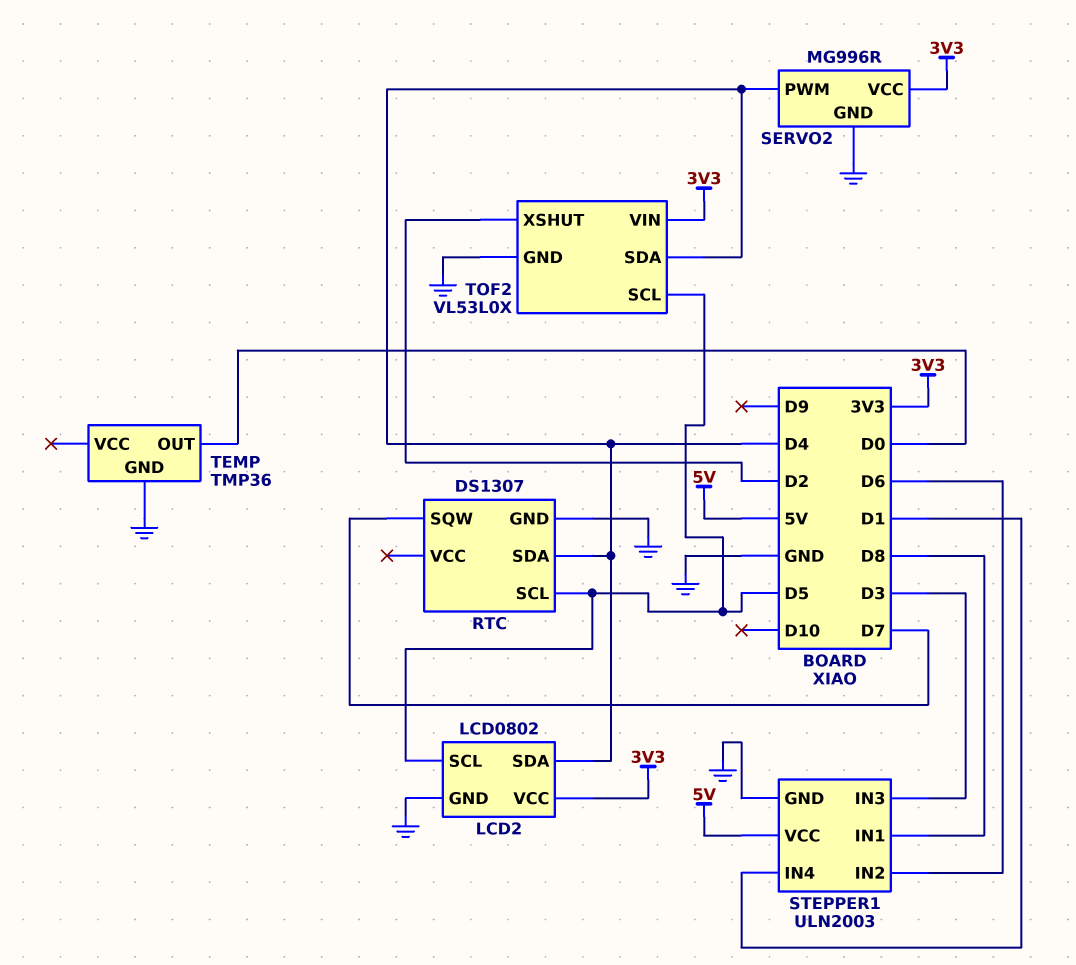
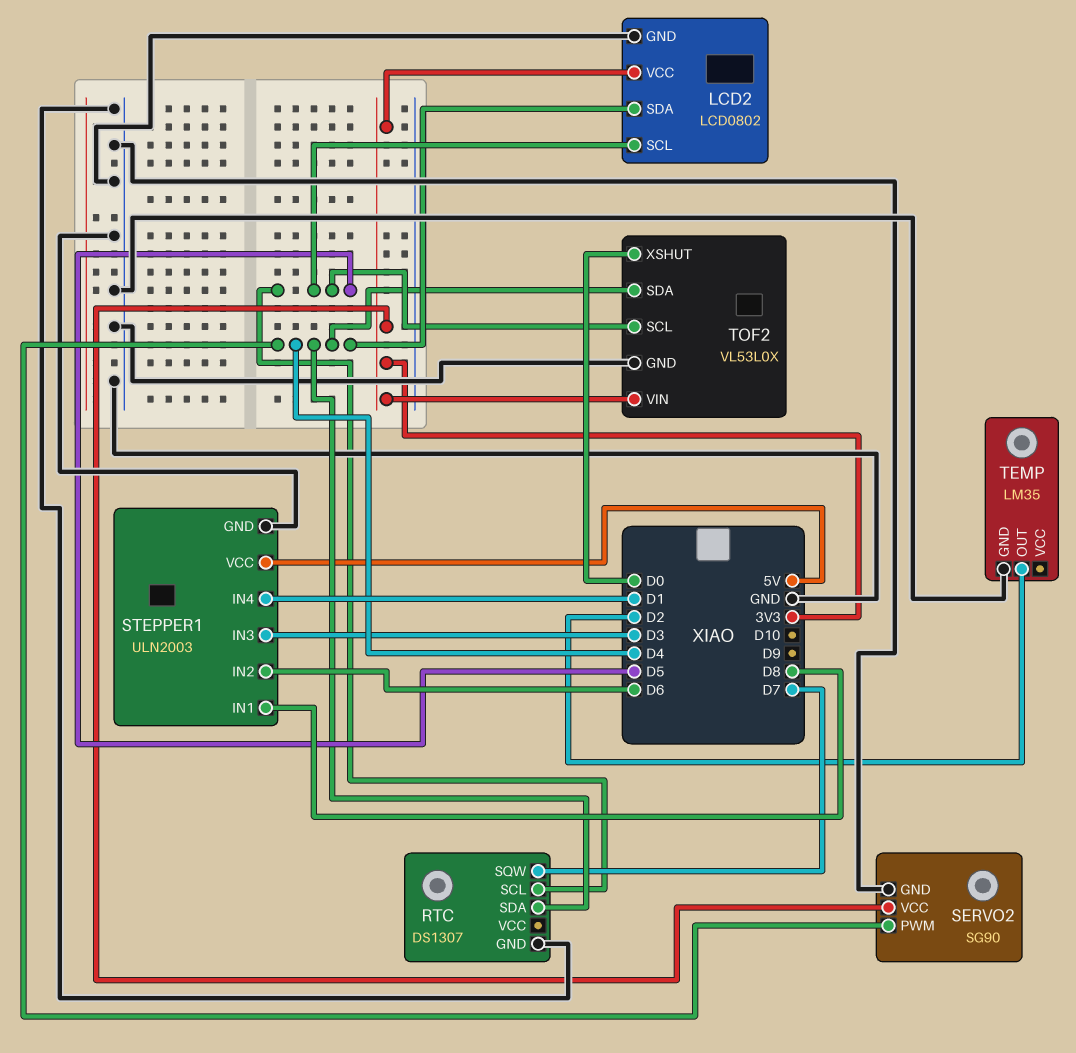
SERVO2: MG996R -> SG90
TEMP: TMP36 -> LM35
TEMP pin OUT: D0 -> D2
TOF2 pin XSHUT: D2 -> D0

